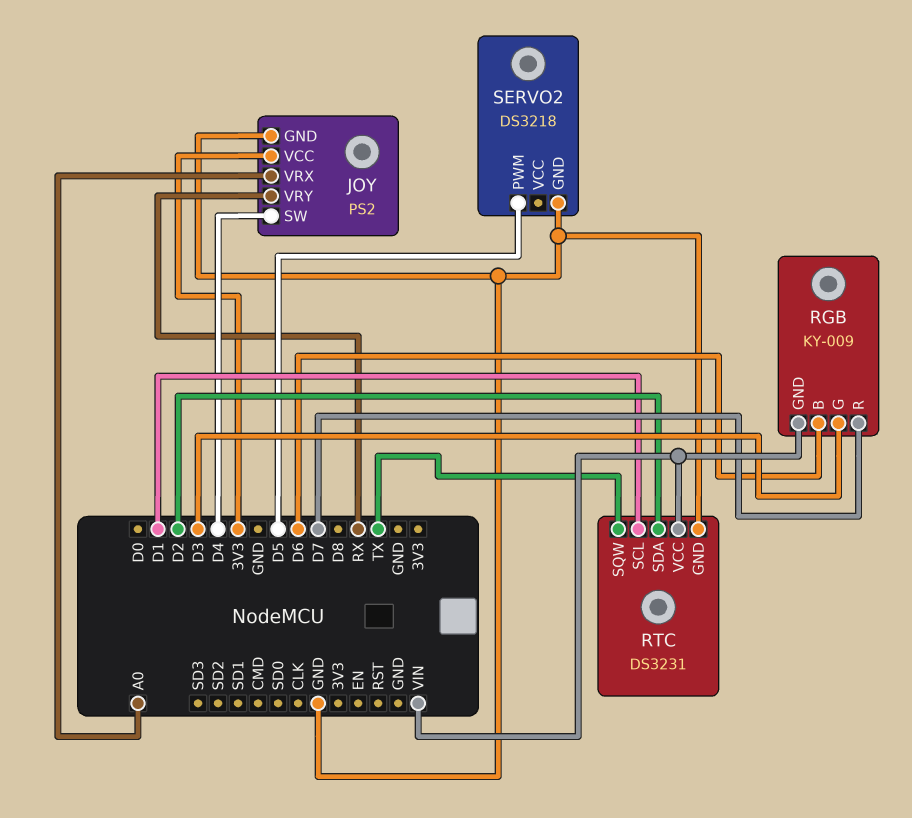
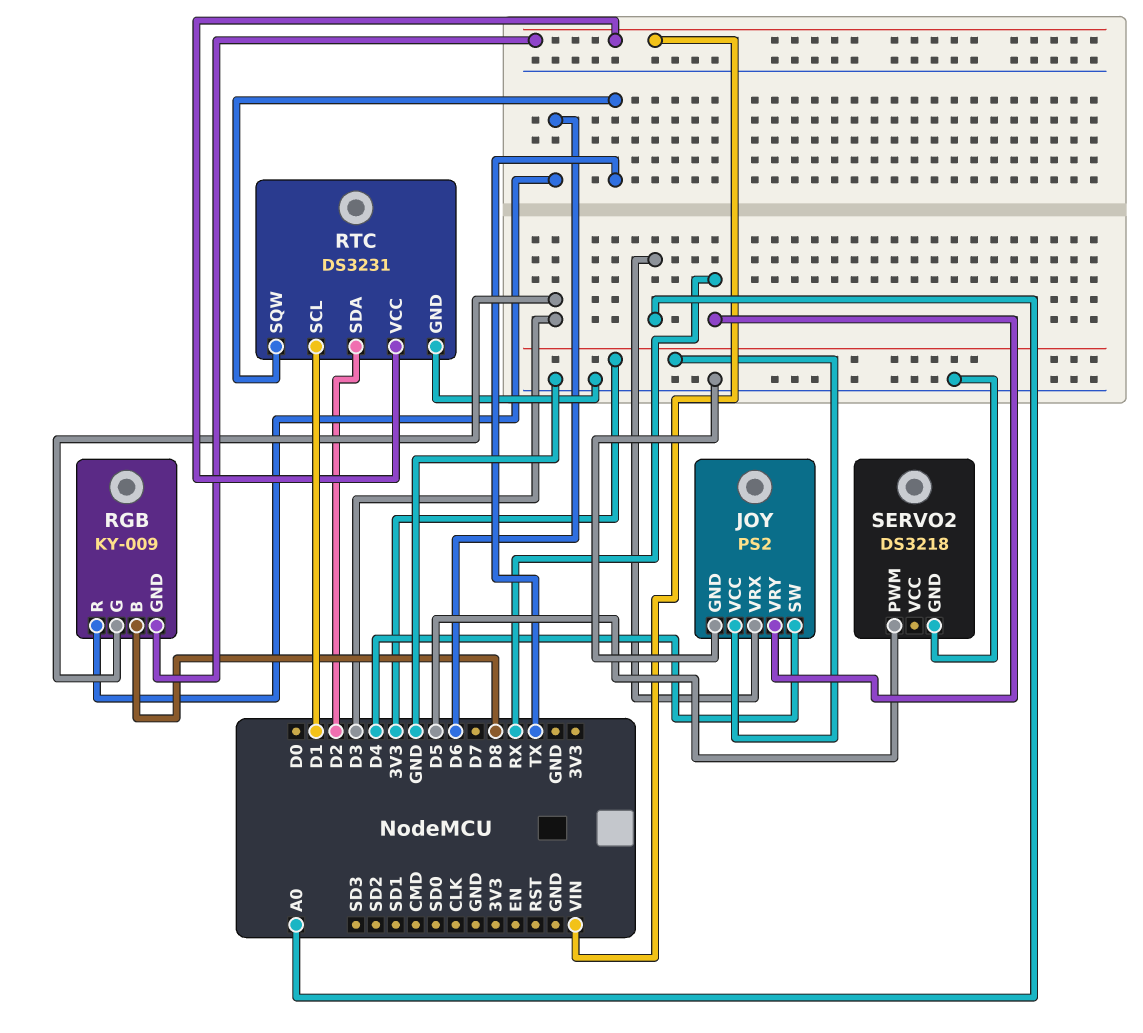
RGB pin B: D6 -> D8
RGB pin R: D7 -> D6

